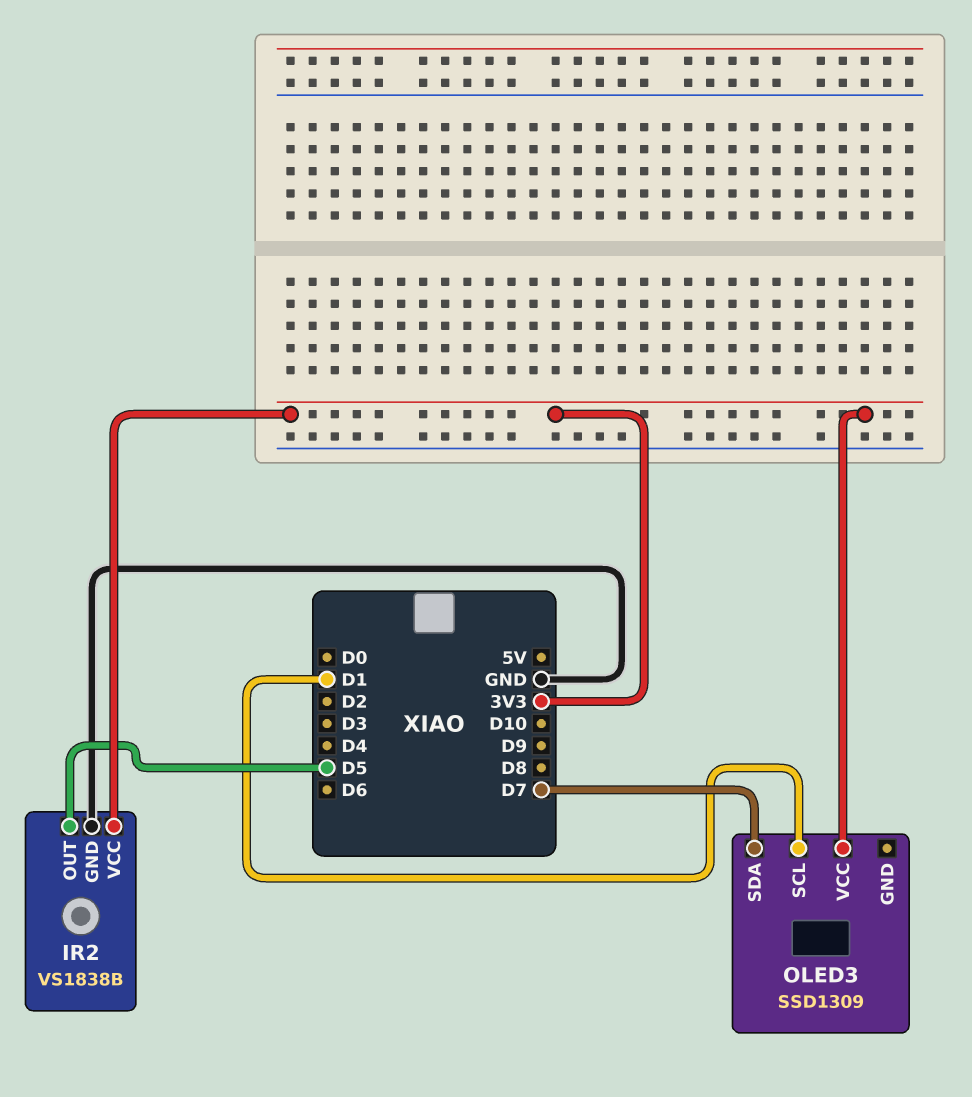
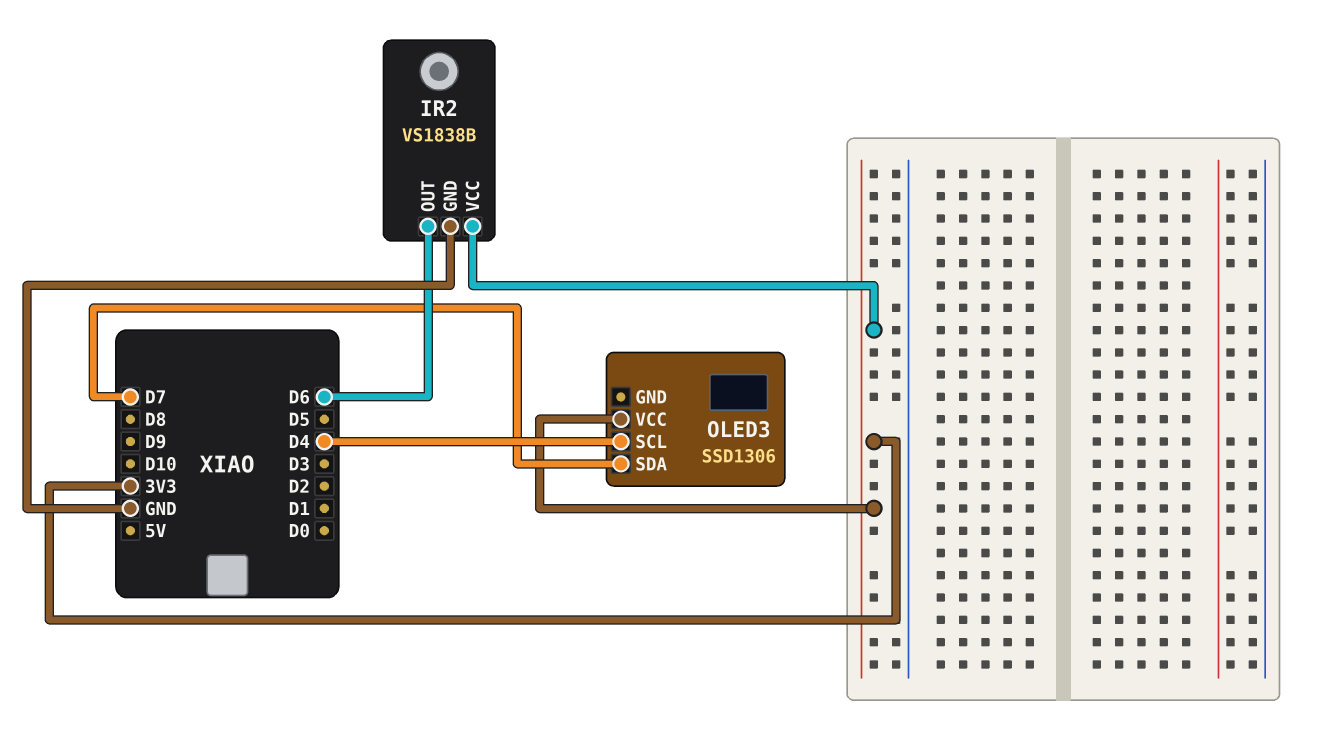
IR2 pin OUT: D5 -> D6
OLED3: SSD1309 -> SSD1306
OLED3 pin SCL: D1 -> D4

